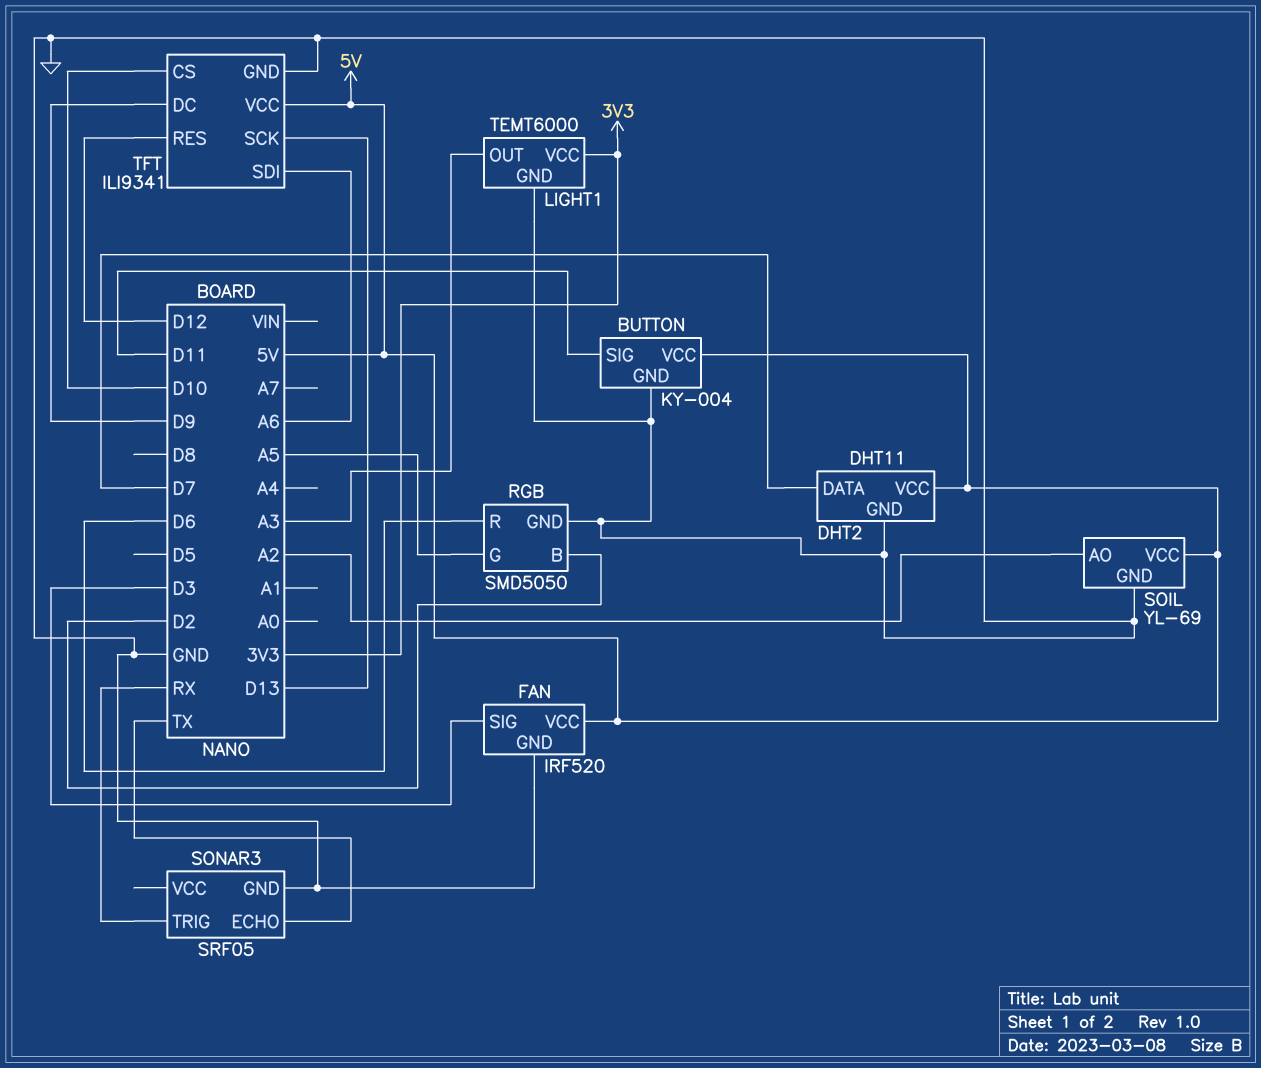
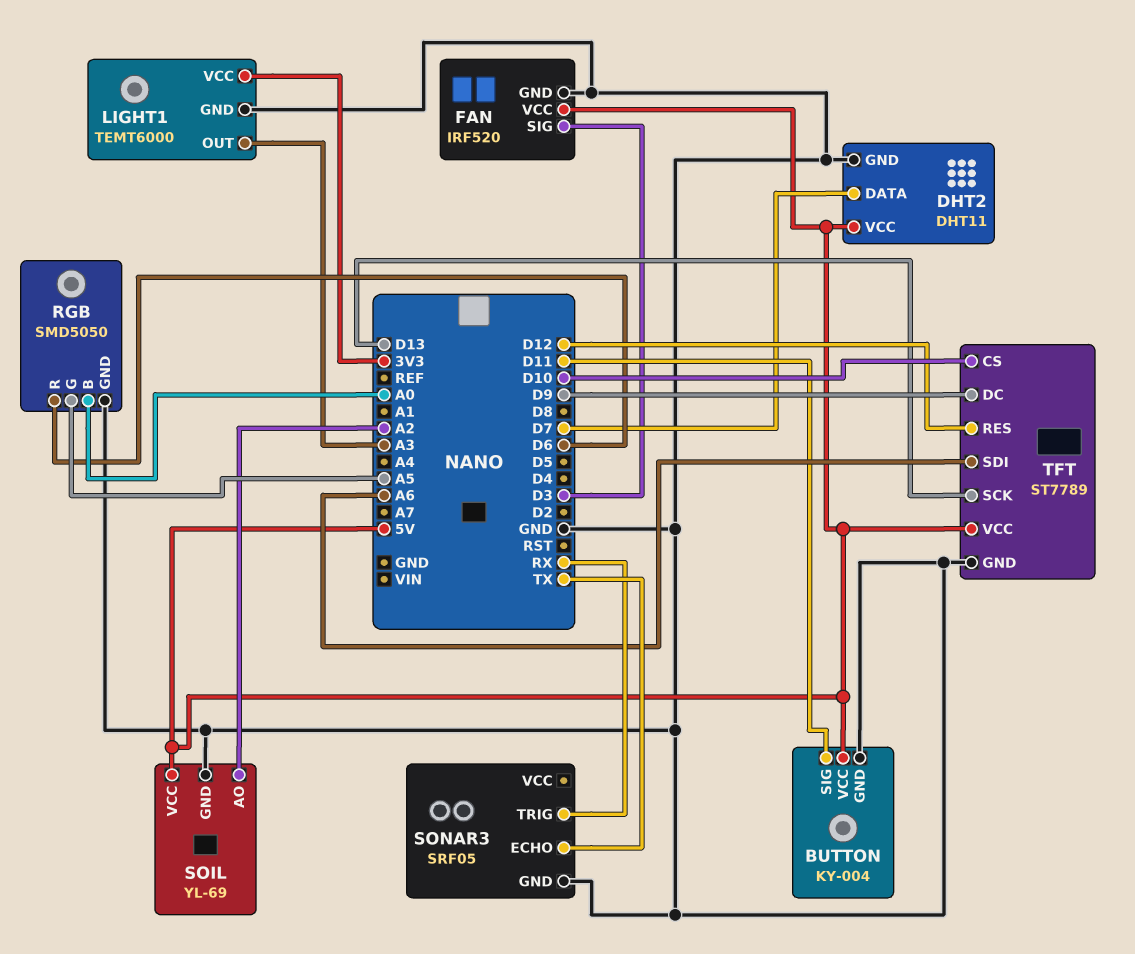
RGB pin B: D2 -> A0
TFT: ILI9341 -> ST7789

